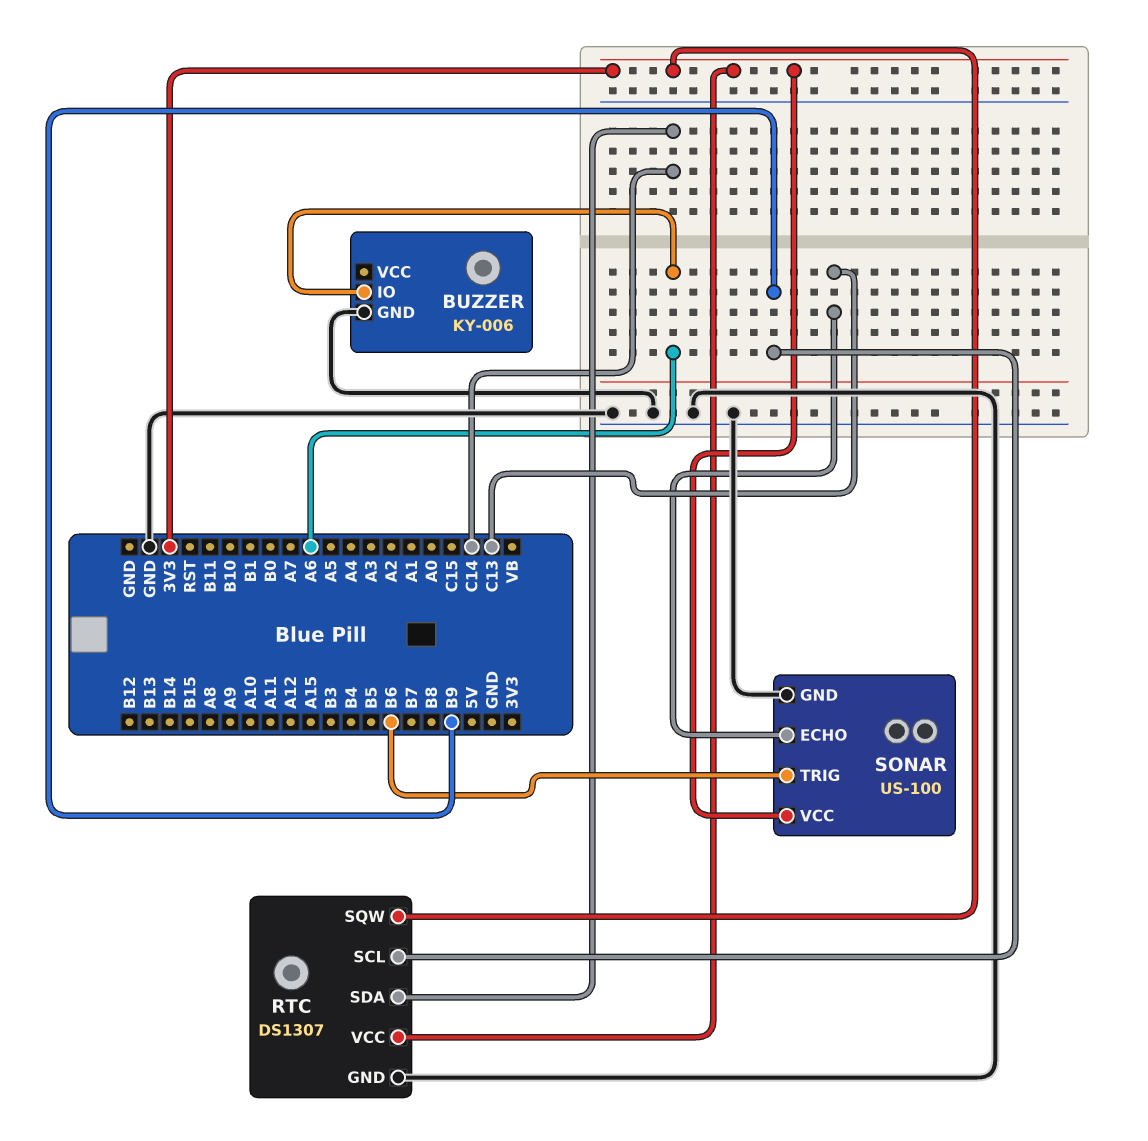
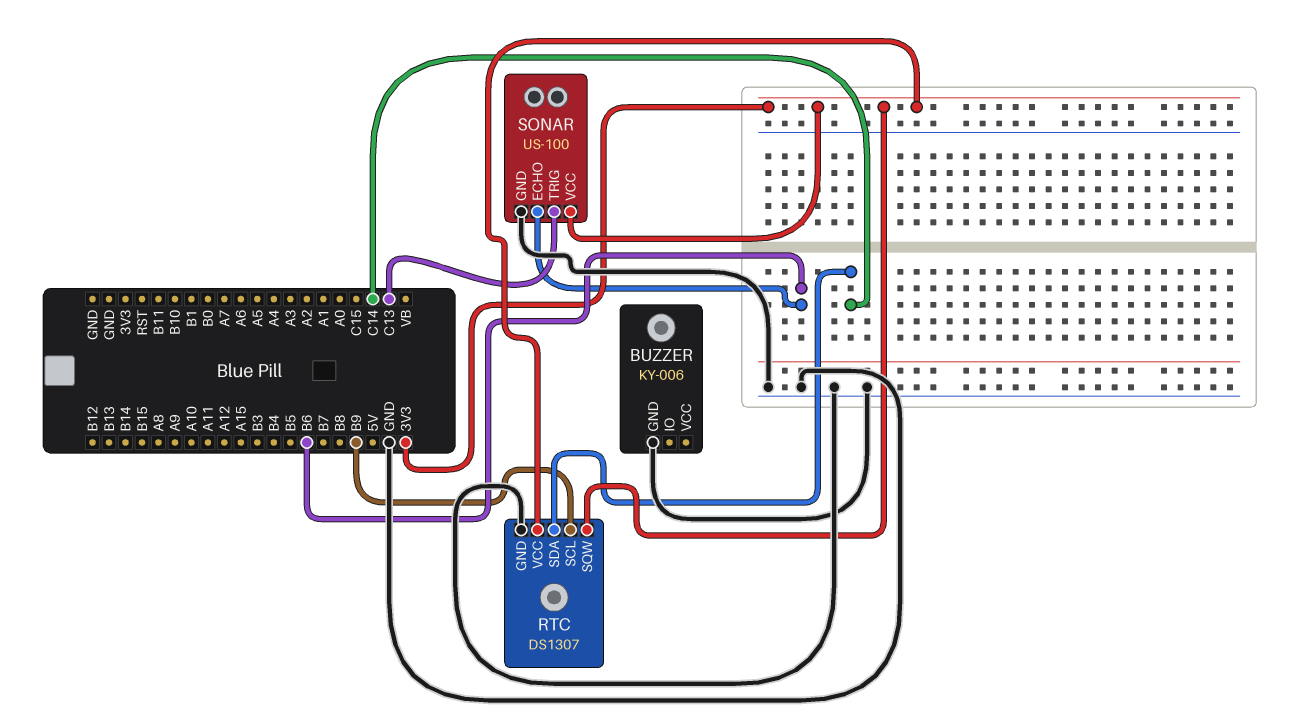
BUZZER pin IO: A6 -> none
SONAR pin ECHO: C13 -> B6
SONAR pin TRIG: B6 -> C13

